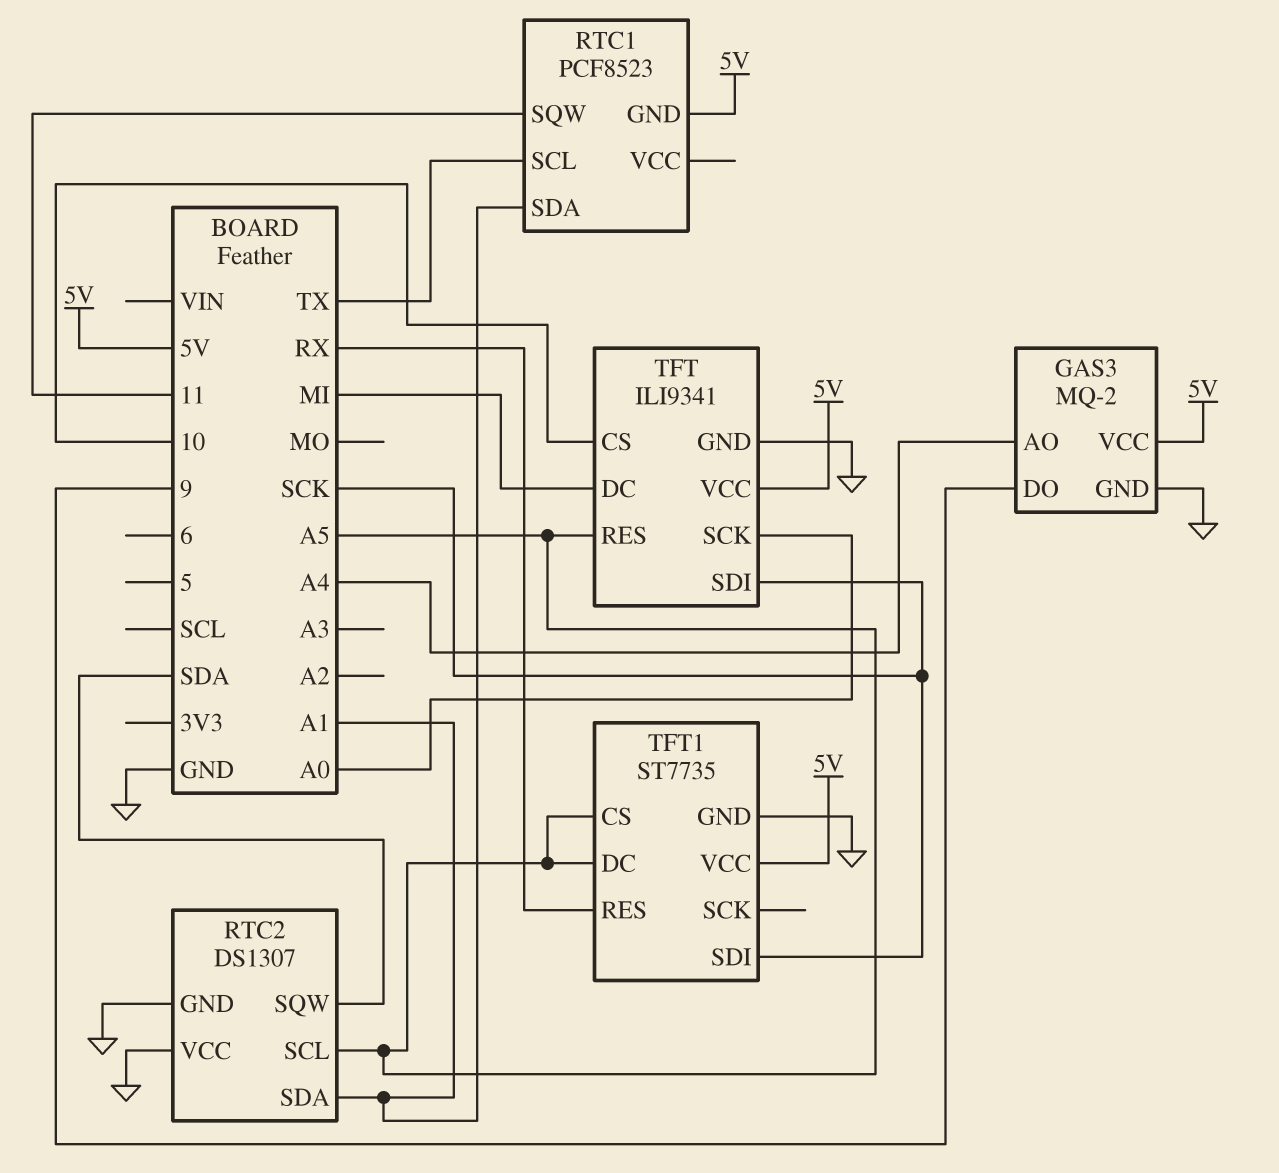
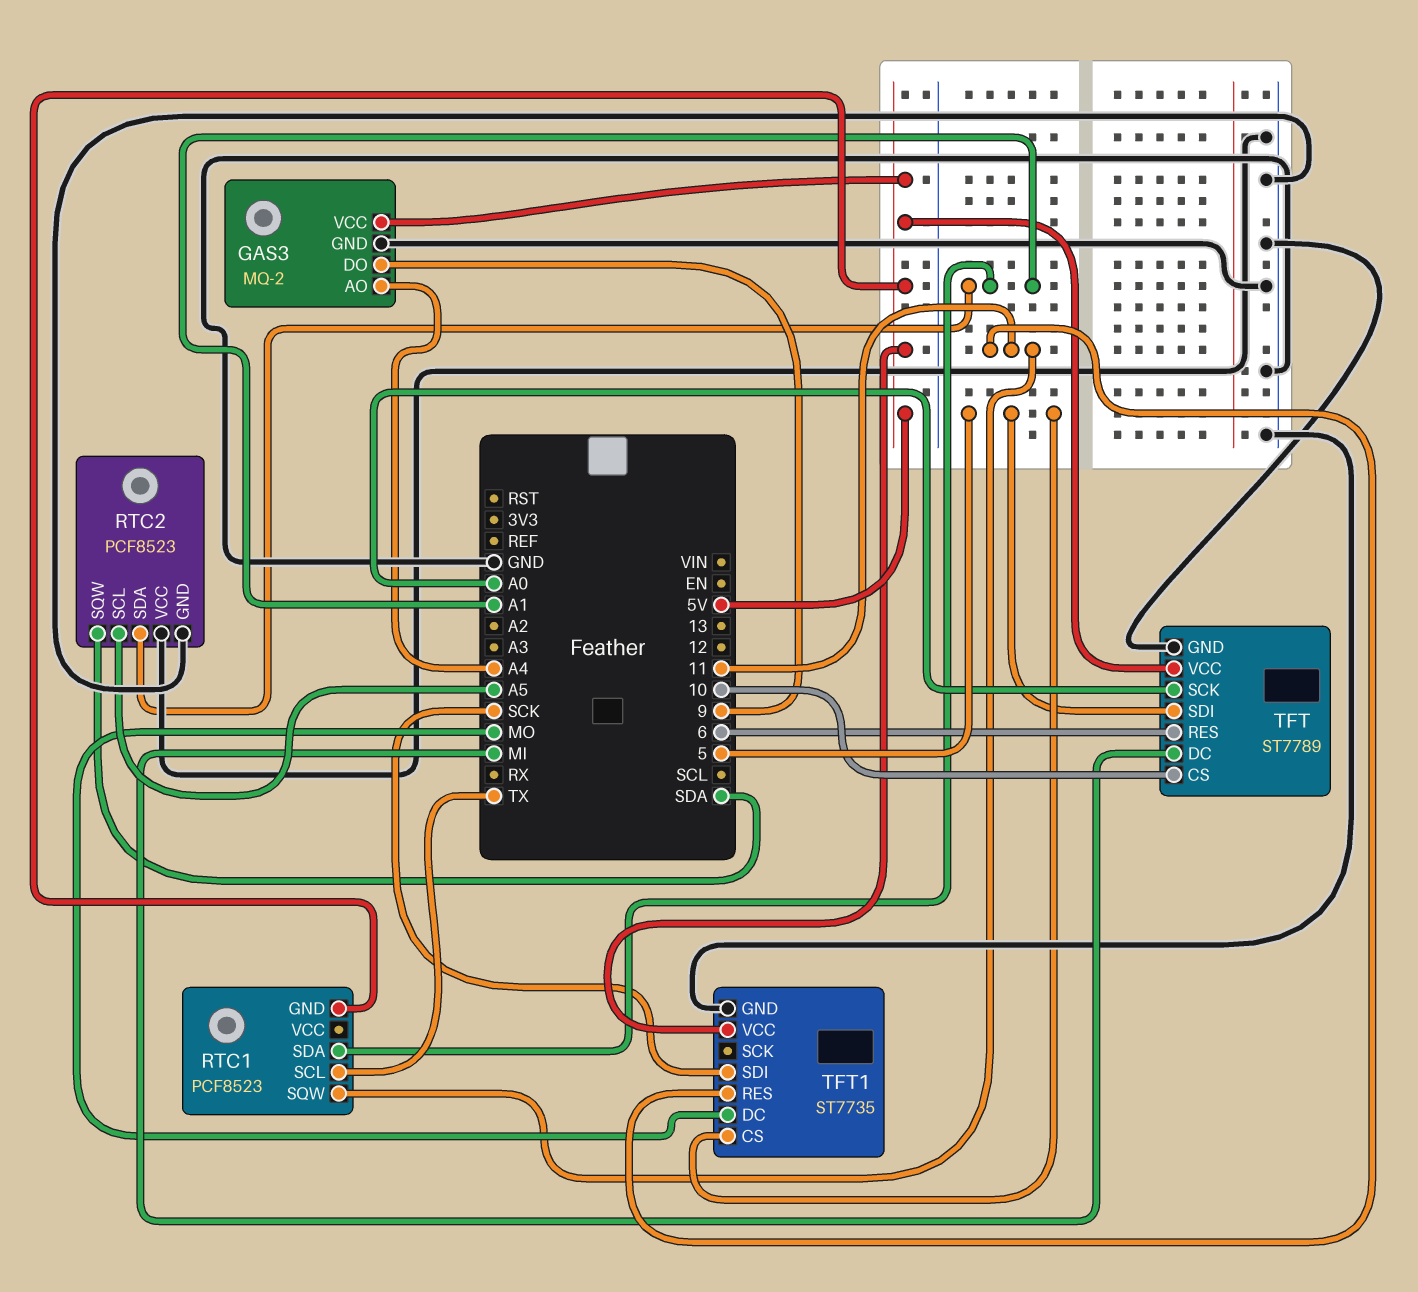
RTC2: DS1307 -> PCF8523
TFT: ILI9341 -> ST7789
TFT pin RES: A5 -> 6
TFT pin SDI: SCK -> 5
TFT1 pin CS: A5 -> 5
TFT1 pin DC: A5 -> MO
TFT1 pin RES: RX -> 11

